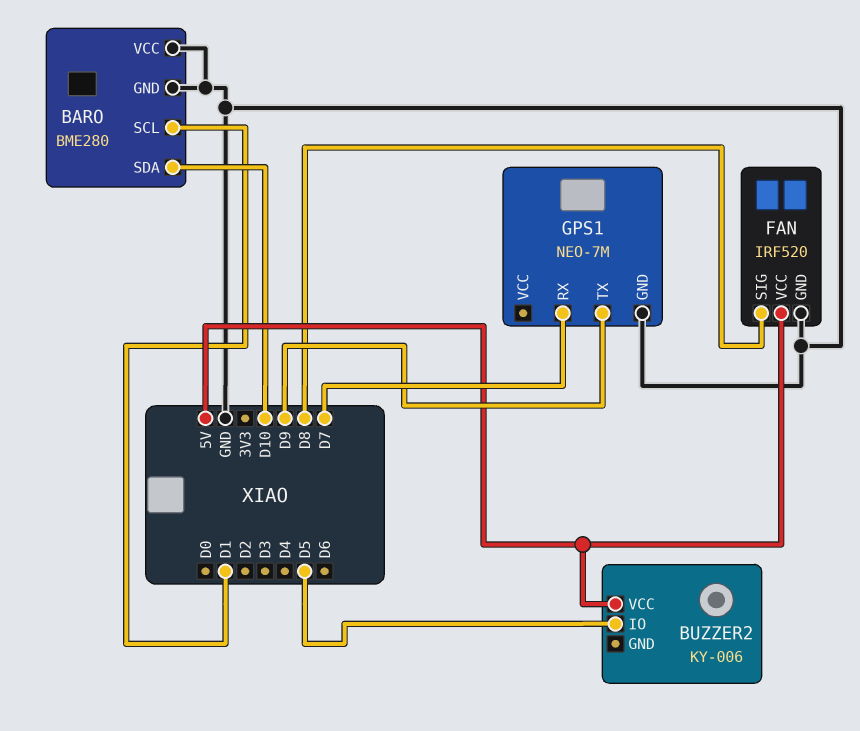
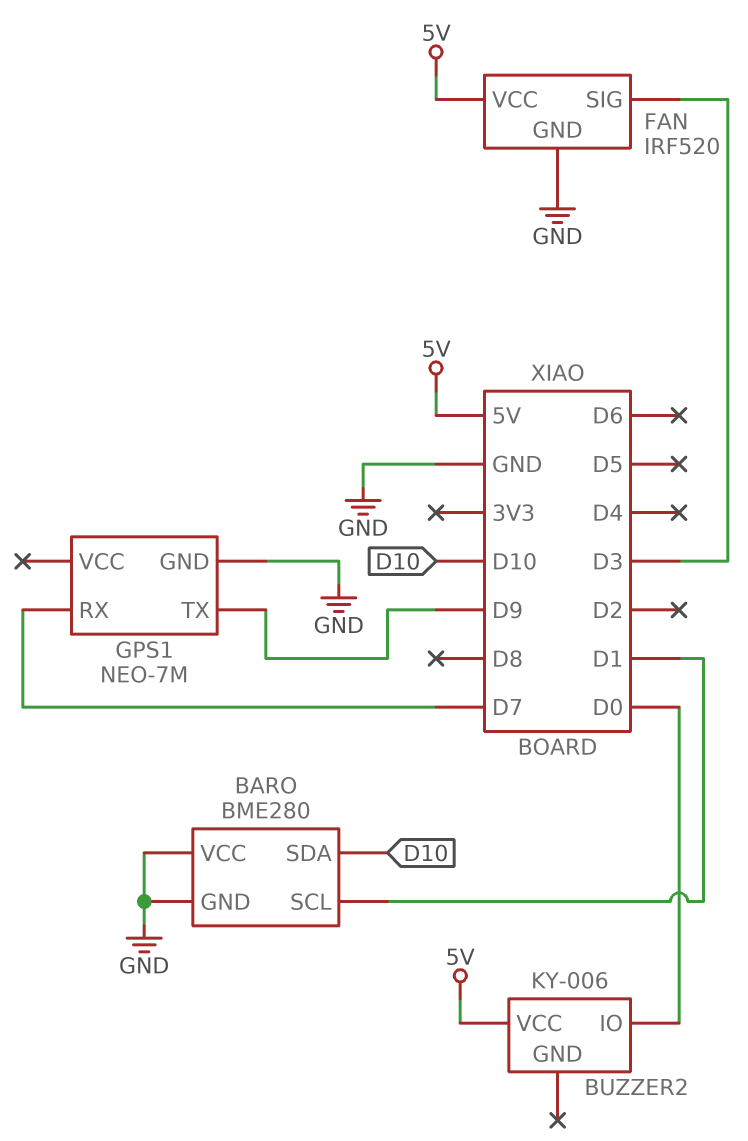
BUZZER2 pin IO: D5 -> D0
FAN pin SIG: D8 -> D3

